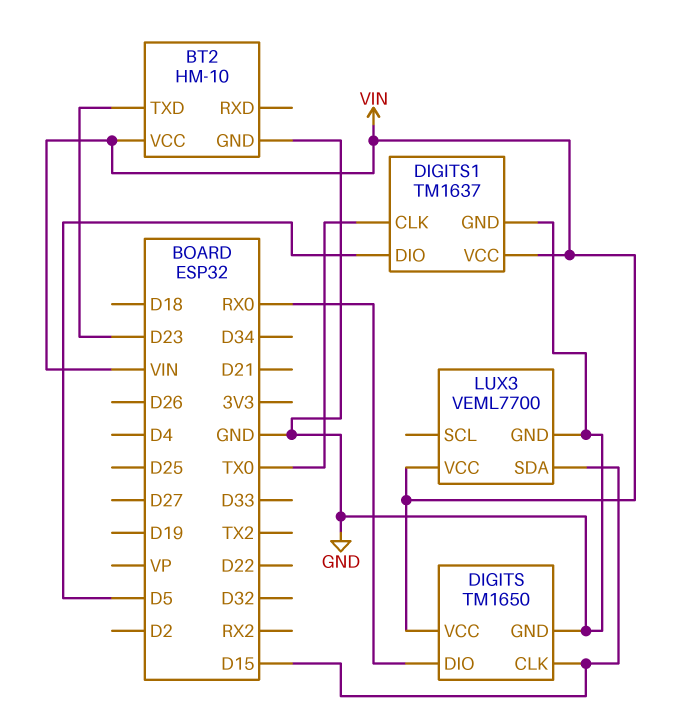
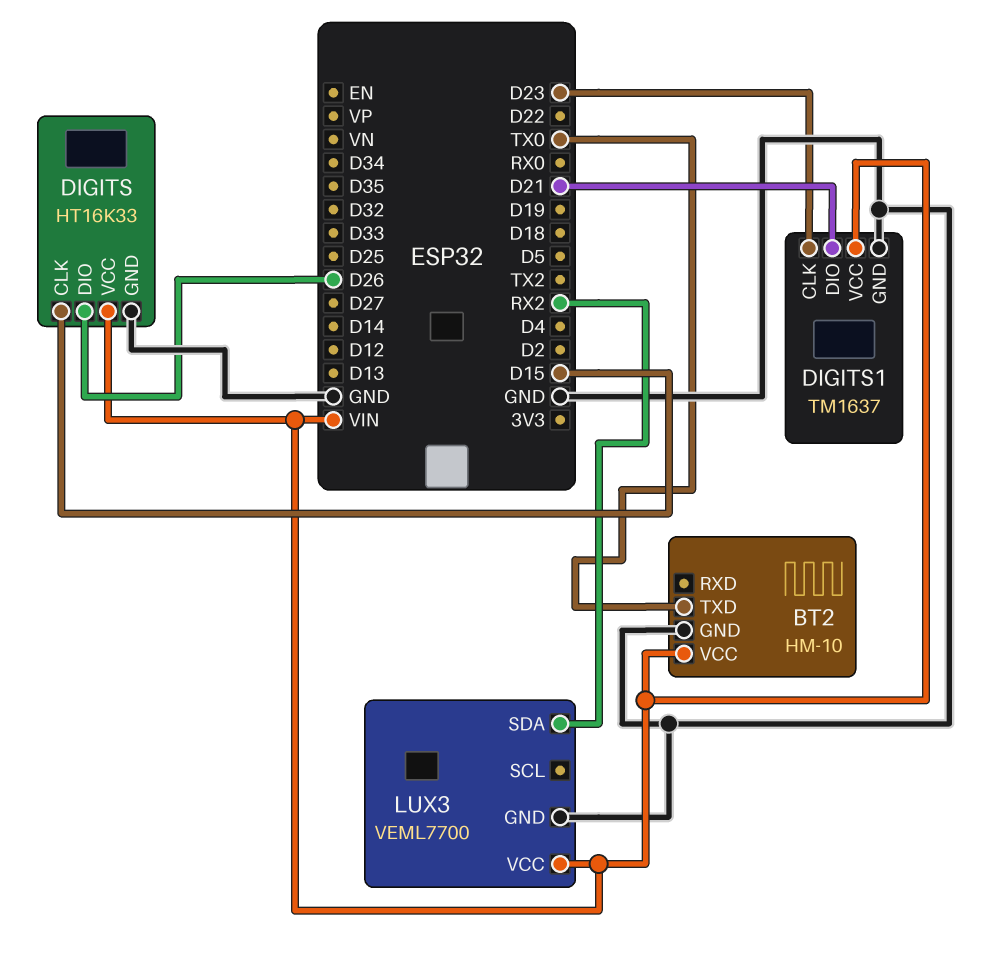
BT2 pin TXD: D23 -> TX0
DIGITS: TM1650 -> HT16K33
DIGITS pin DIO: RX0 -> D26
DIGITS1 pin CLK: TX0 -> D23
DIGITS1 pin DIO: D5 -> D21
LUX3 pin SDA: D15 -> RX2

